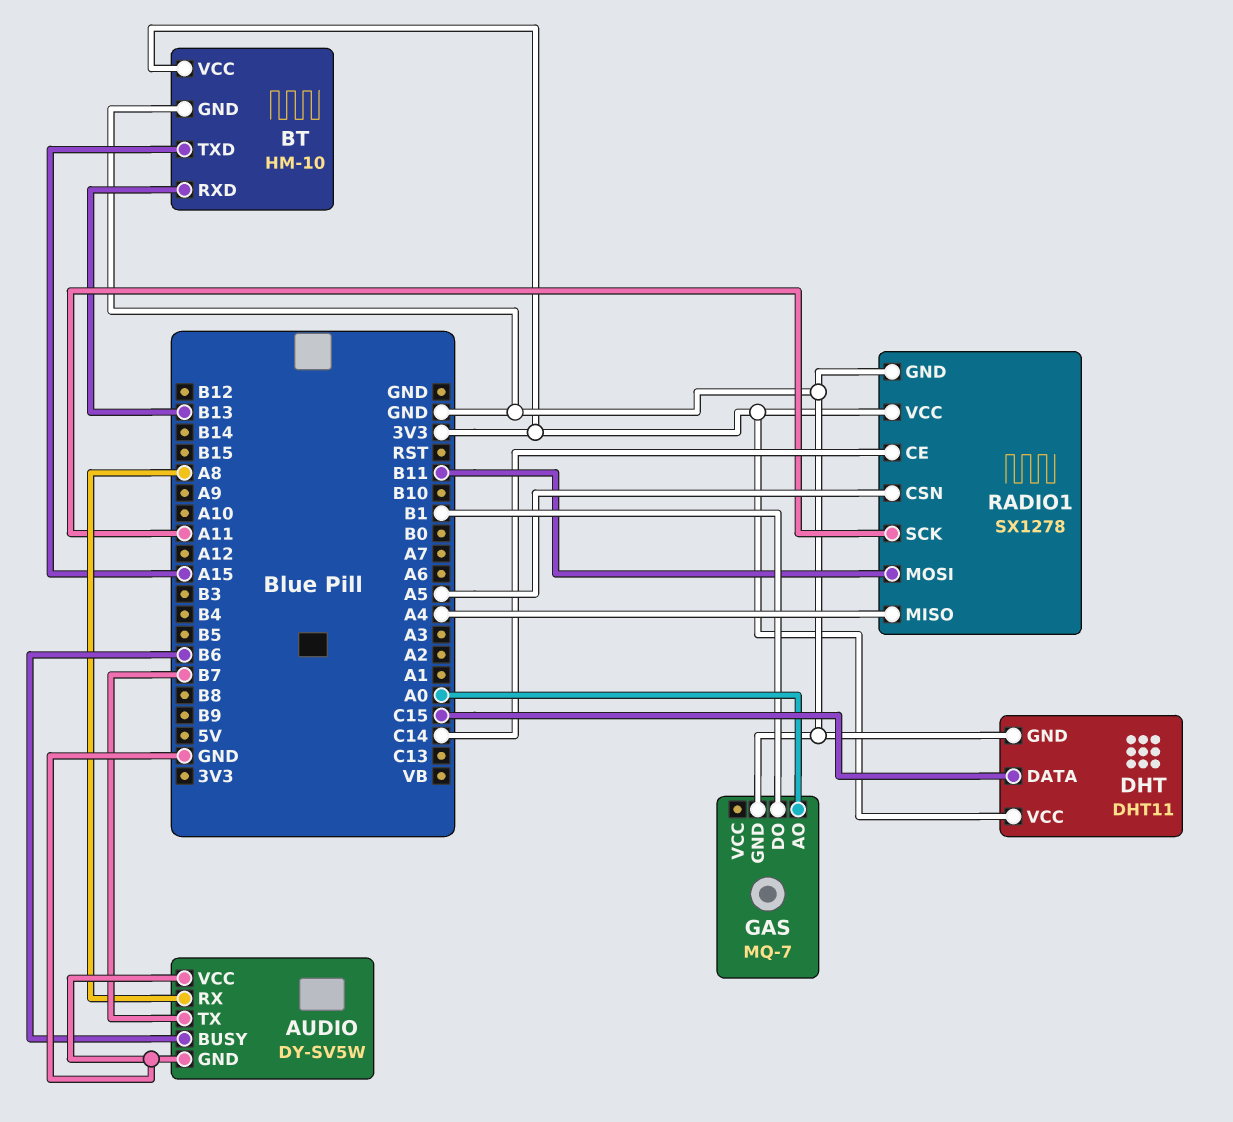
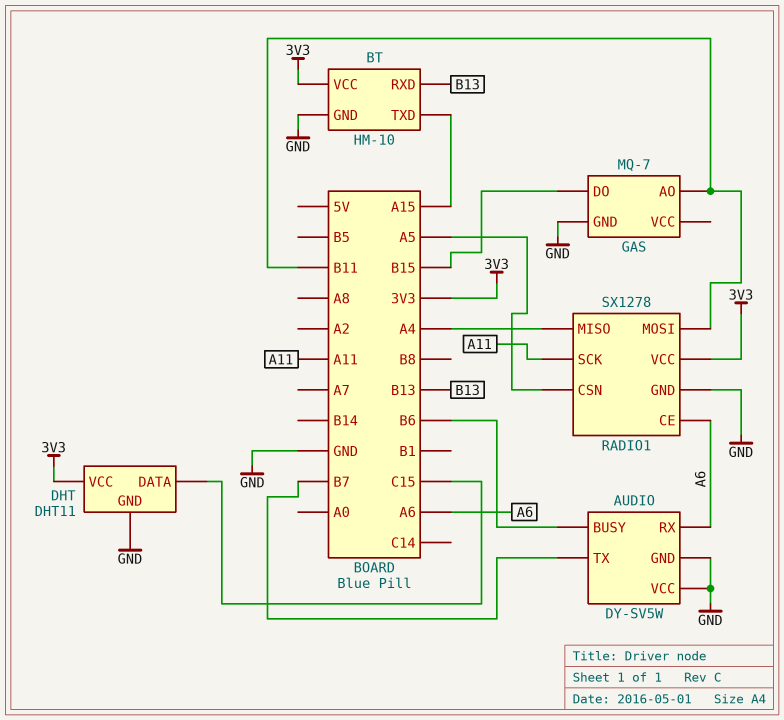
AUDIO pin RX: A8 -> A6
GAS pin AO: A0 -> B11
GAS pin DO: B1 -> B15
RADIO1 pin CE: C14 -> A6

